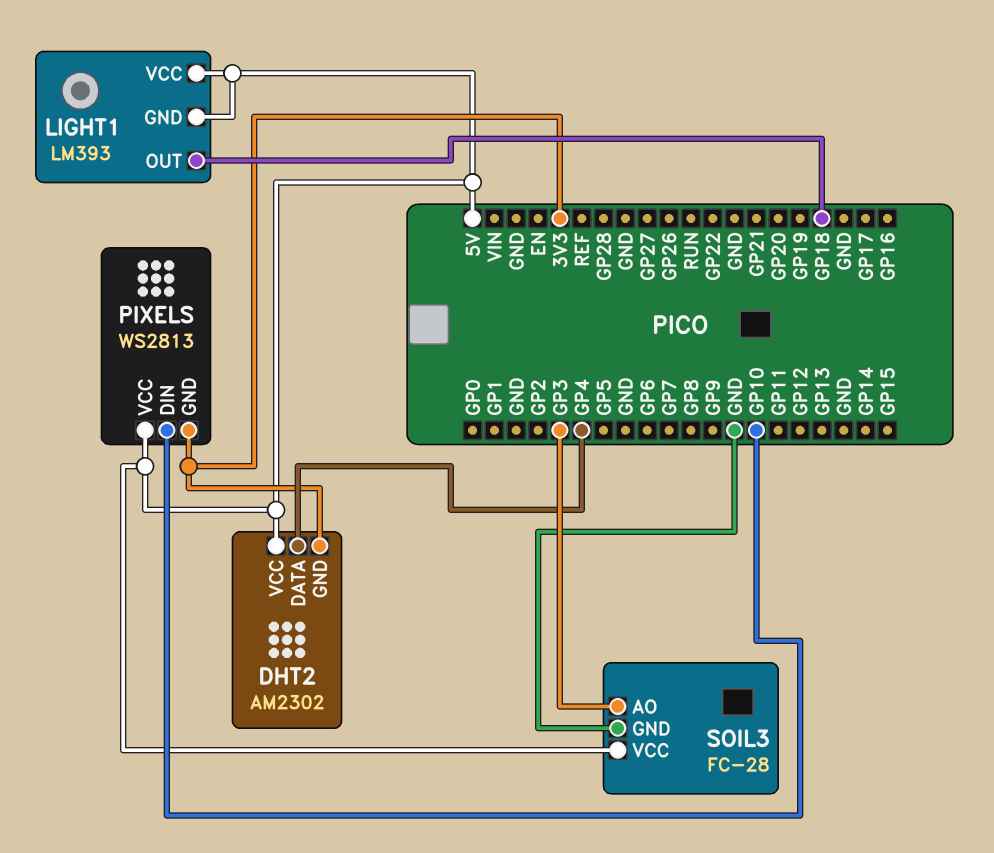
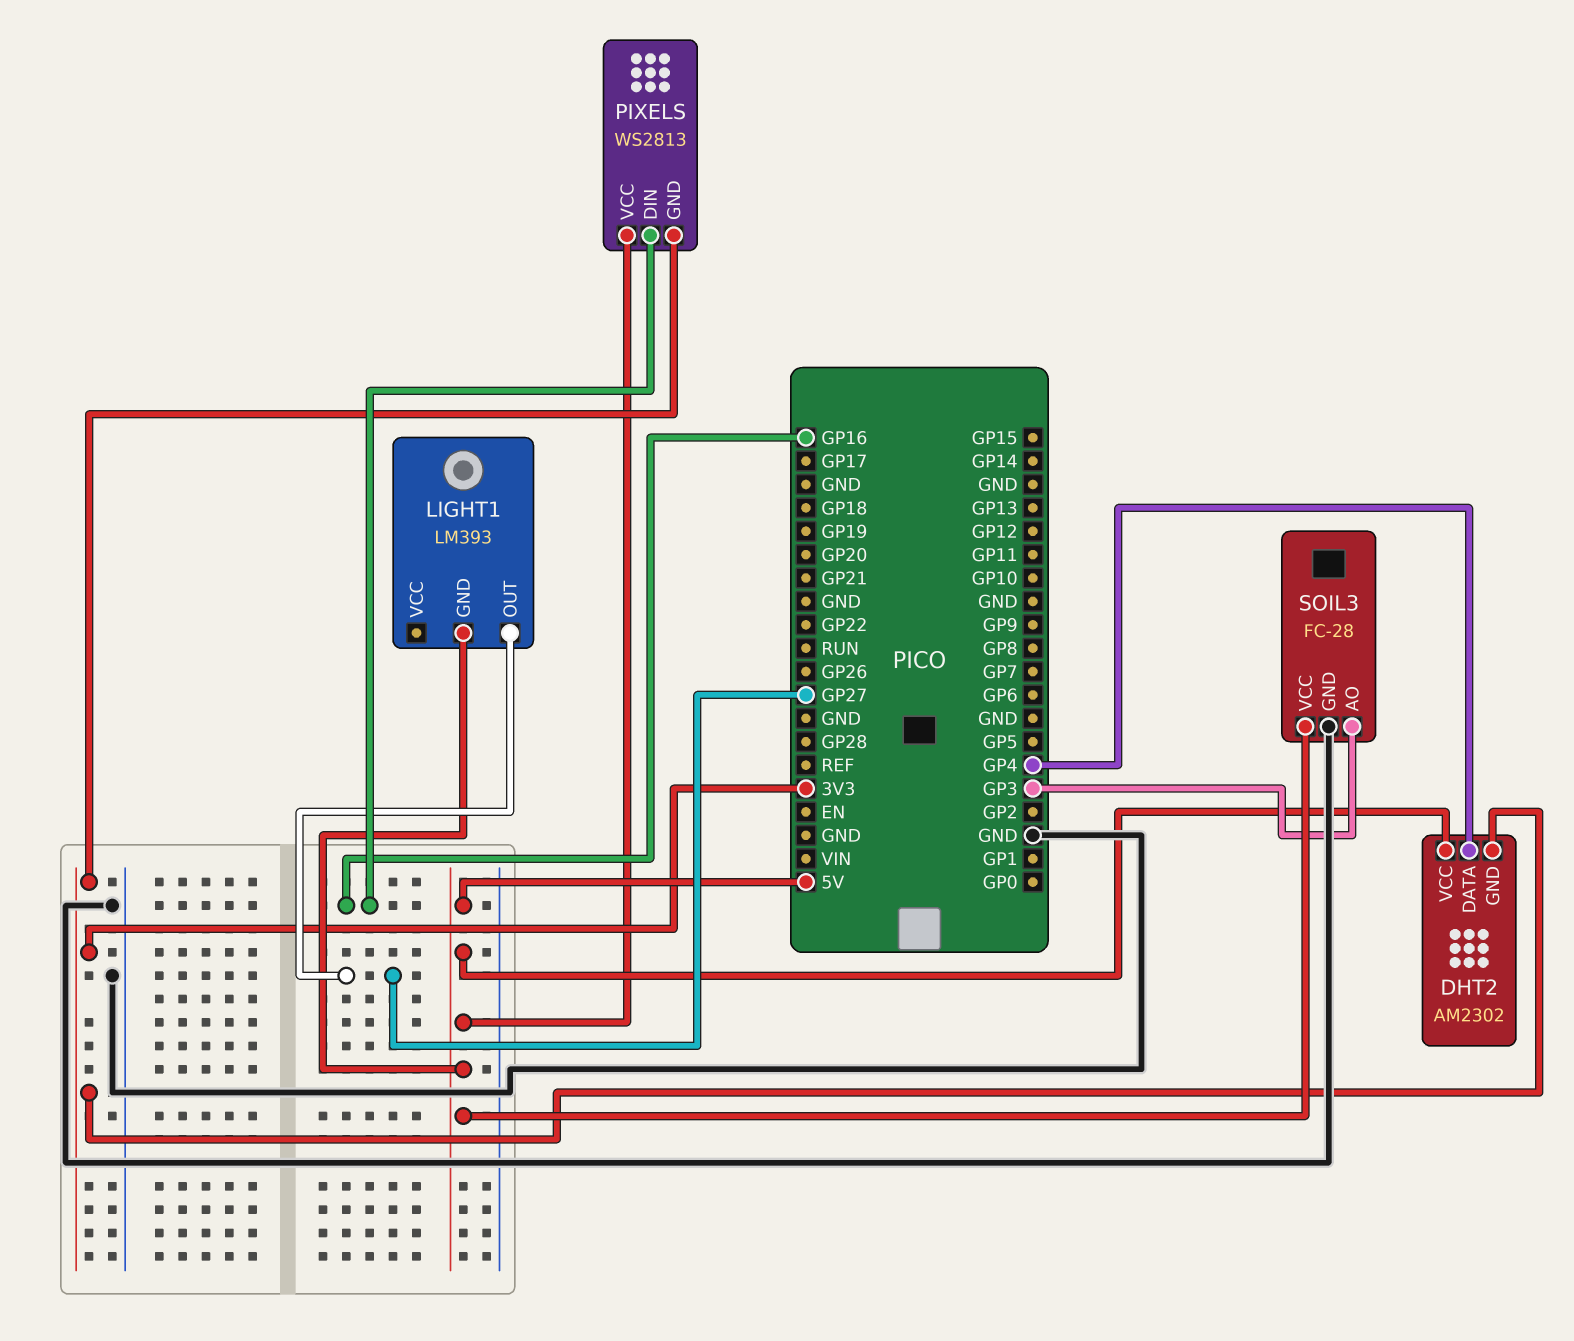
LIGHT1 pin OUT: GP18 -> GP27
LIGHT1 pin VCC: 5V -> none
PIXELS pin DIN: GP10 -> GP16

